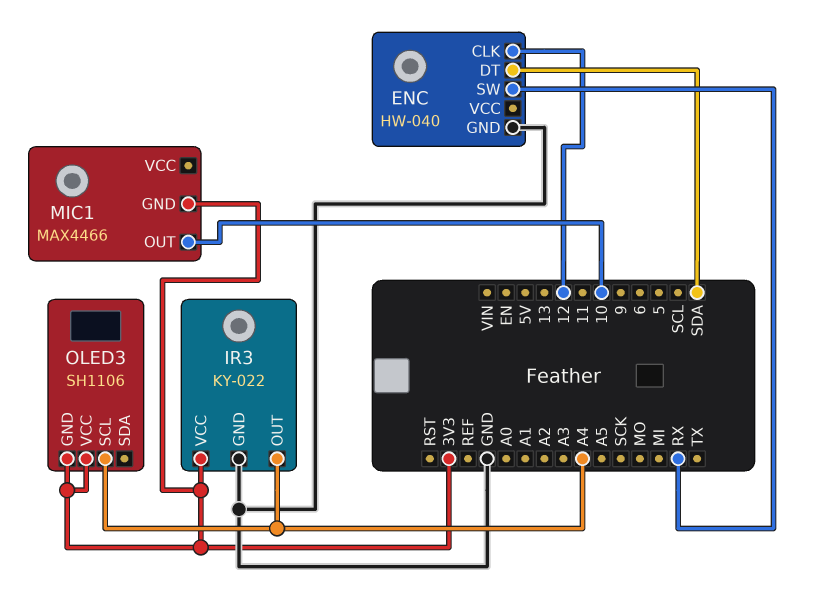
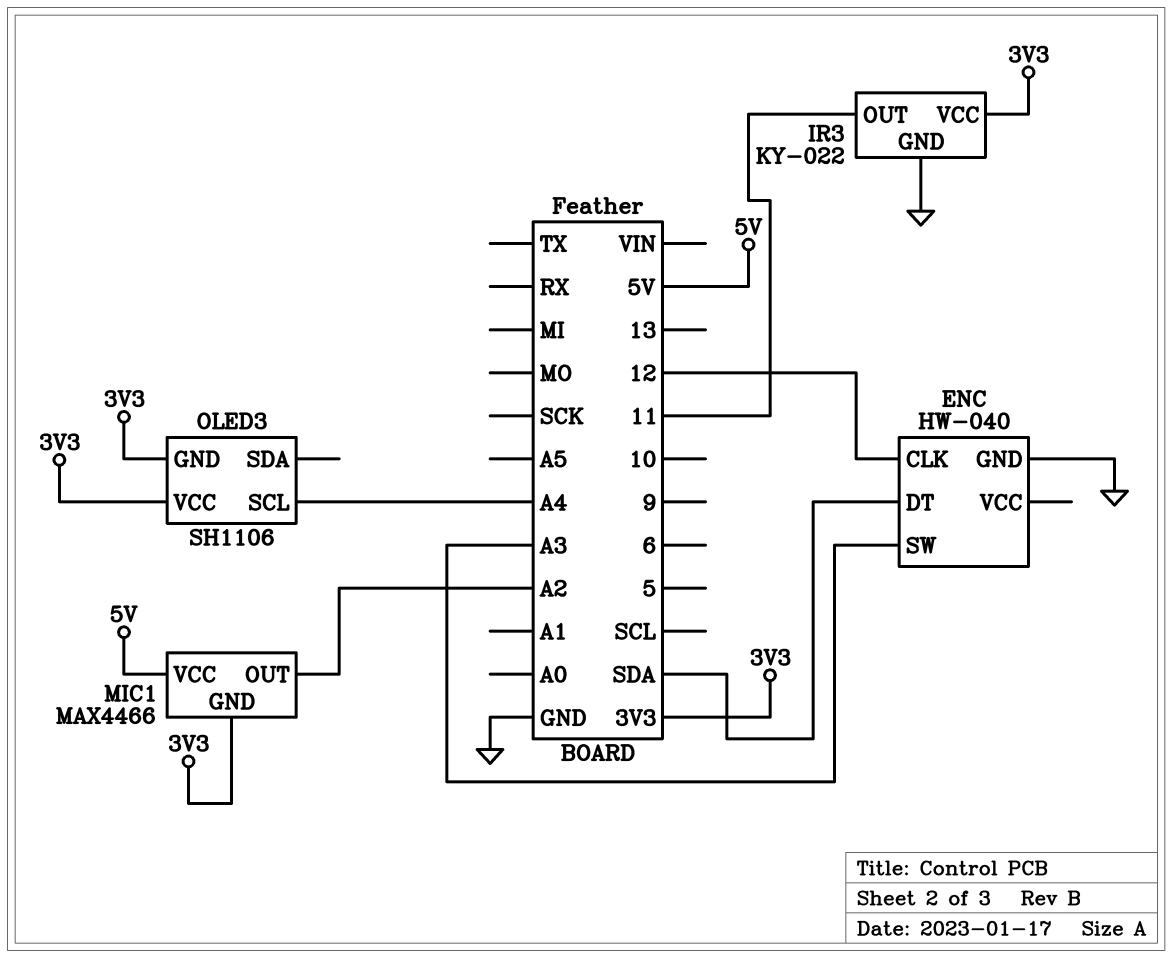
ENC pin SW: RX -> A3
IR3 pin OUT: A4 -> 11
MIC1 pin OUT: 10 -> A2
MIC1 pin VCC: none -> 5V

